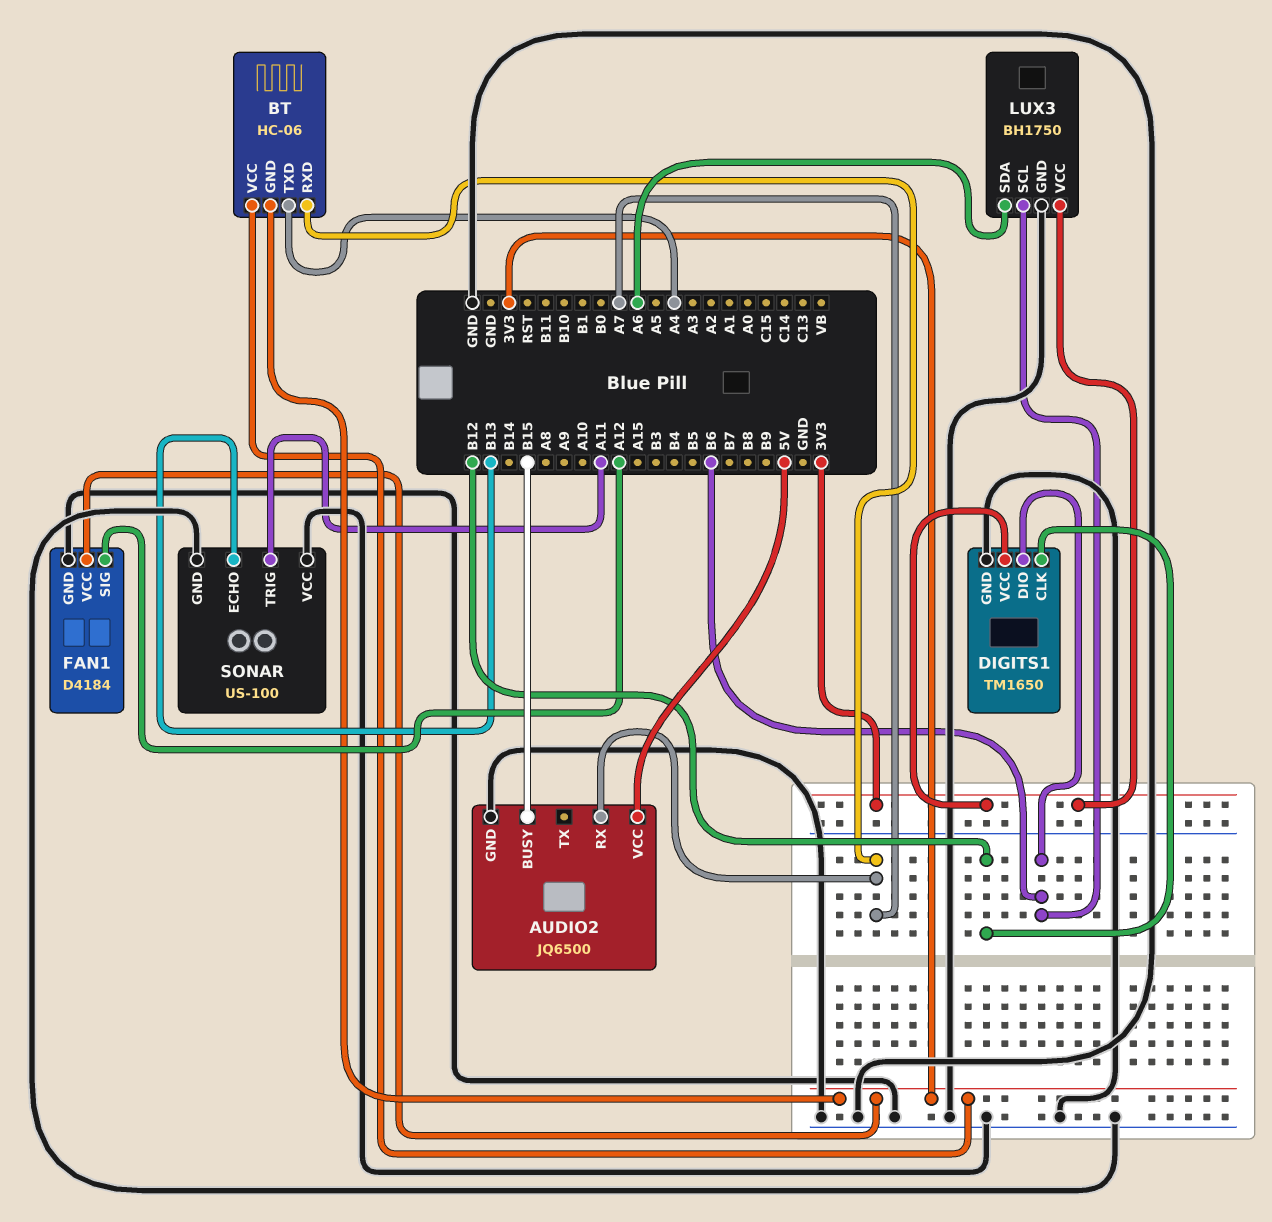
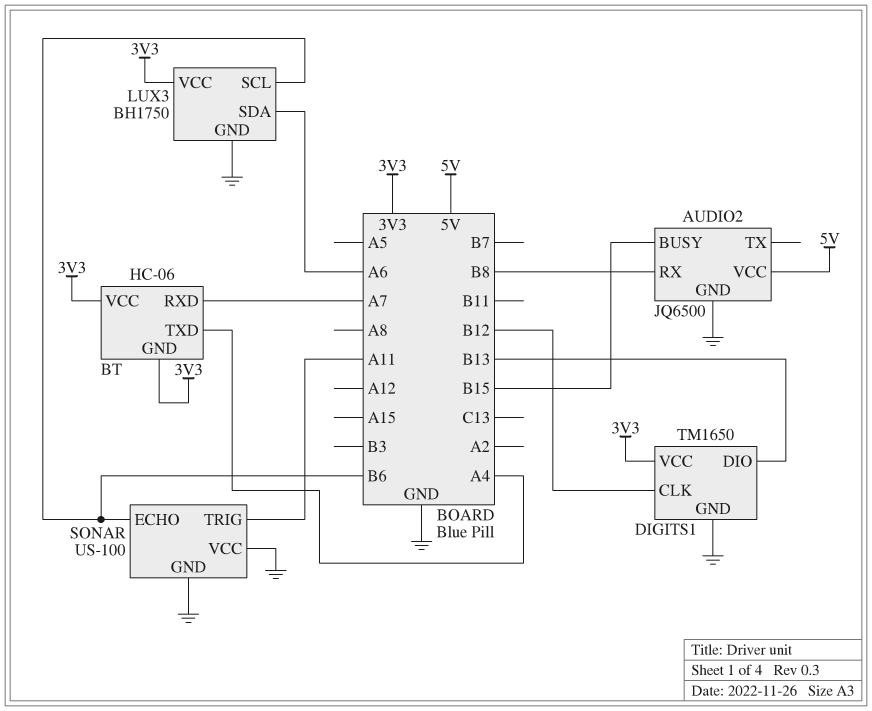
AUDIO2 pin RX: A7 -> B8
DIGITS1 pin DIO: B6 -> B13
FAN1: D4184 -> none
FAN1 pin GND: GND -> none
FAN1 pin SIG: A12 -> none
FAN1 pin VCC: 3V3 -> none
SONAR pin ECHO: B13 -> B6

